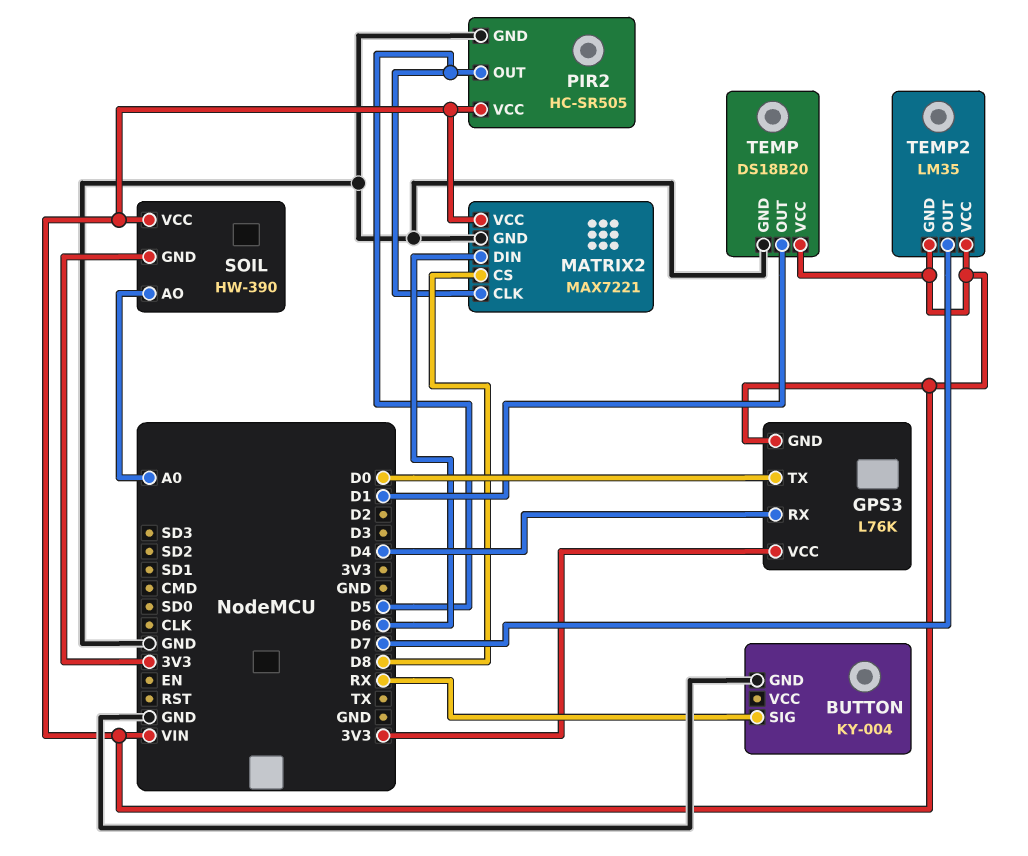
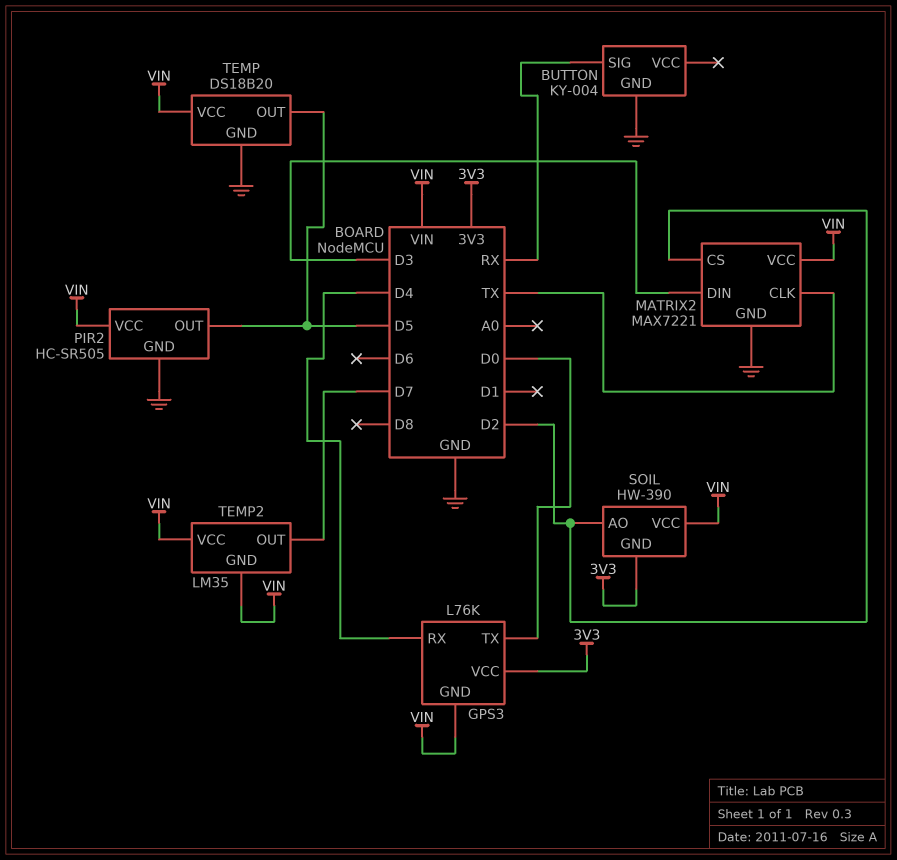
MATRIX2 pin CLK: D5 -> TX
MATRIX2 pin CS: D8 -> D2
MATRIX2 pin DIN: D6 -> D3
SOIL pin AO: A0 -> D2
TEMP pin OUT: D1 -> D5

